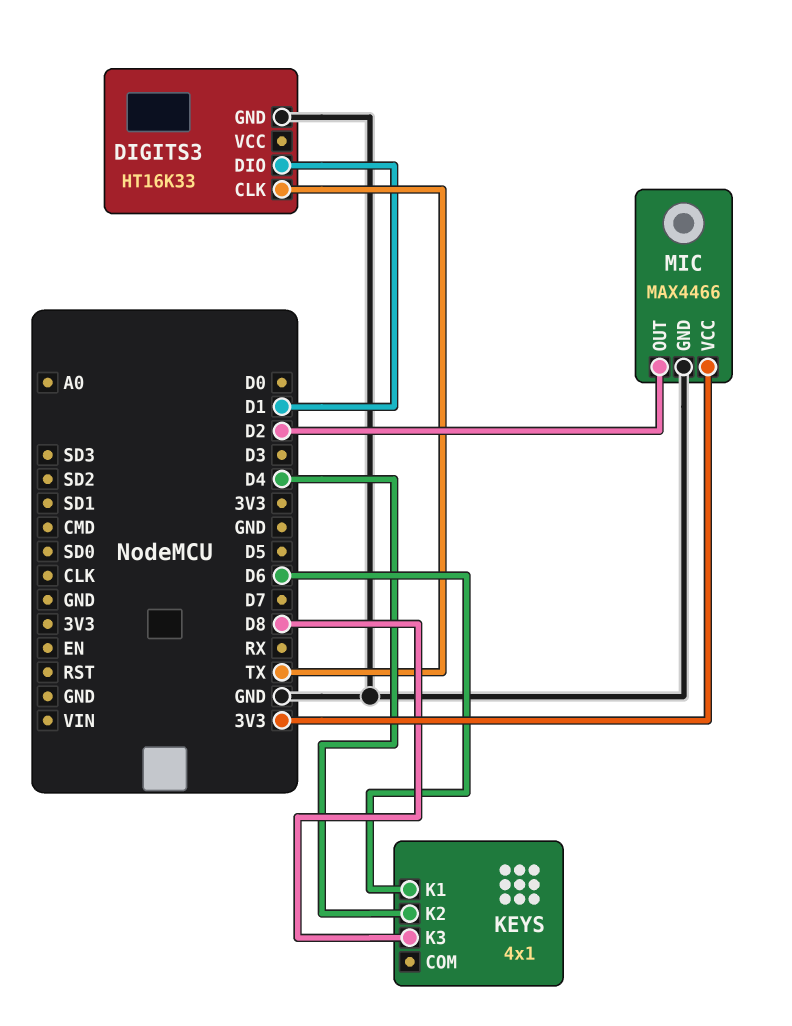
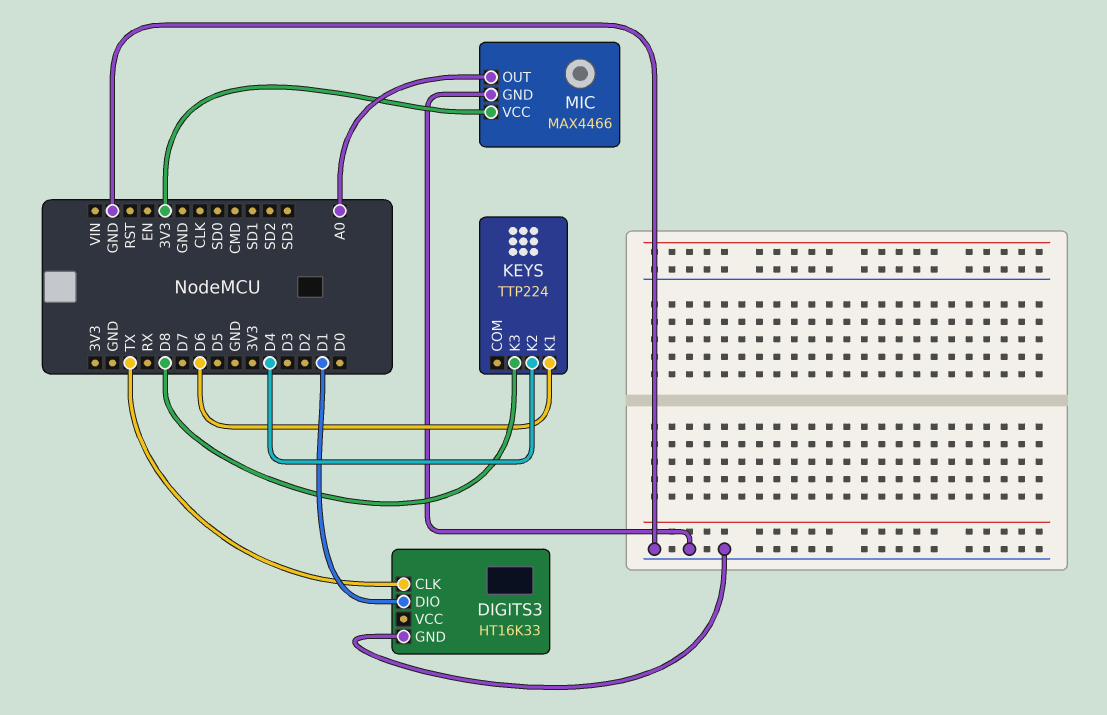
KEYS: 4x1 -> TTP224
MIC pin OUT: D2 -> A0

